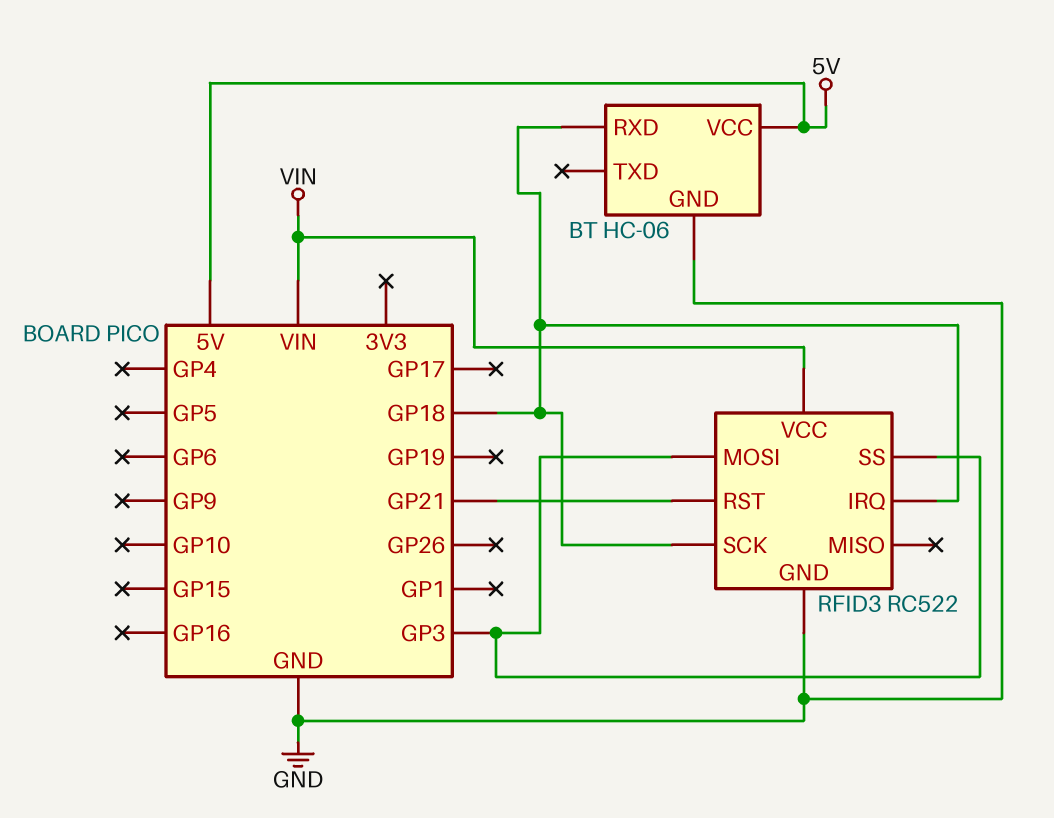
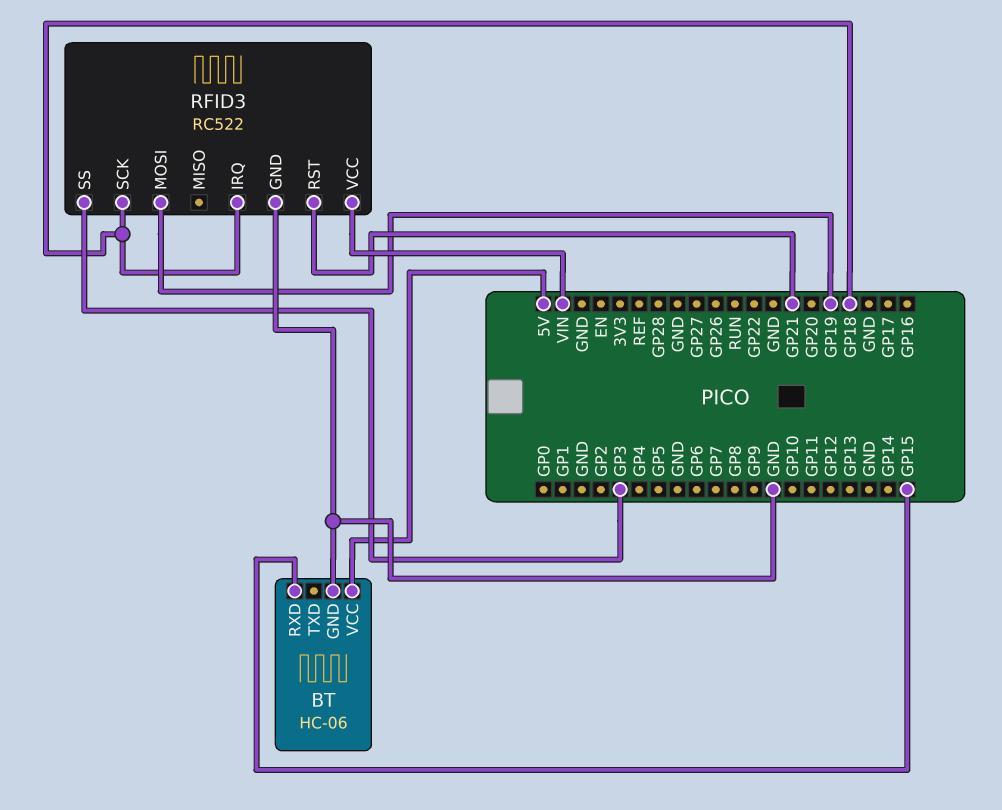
BT pin RXD: GP18 -> GP15
RFID3 pin MOSI: GP3 -> GP19

